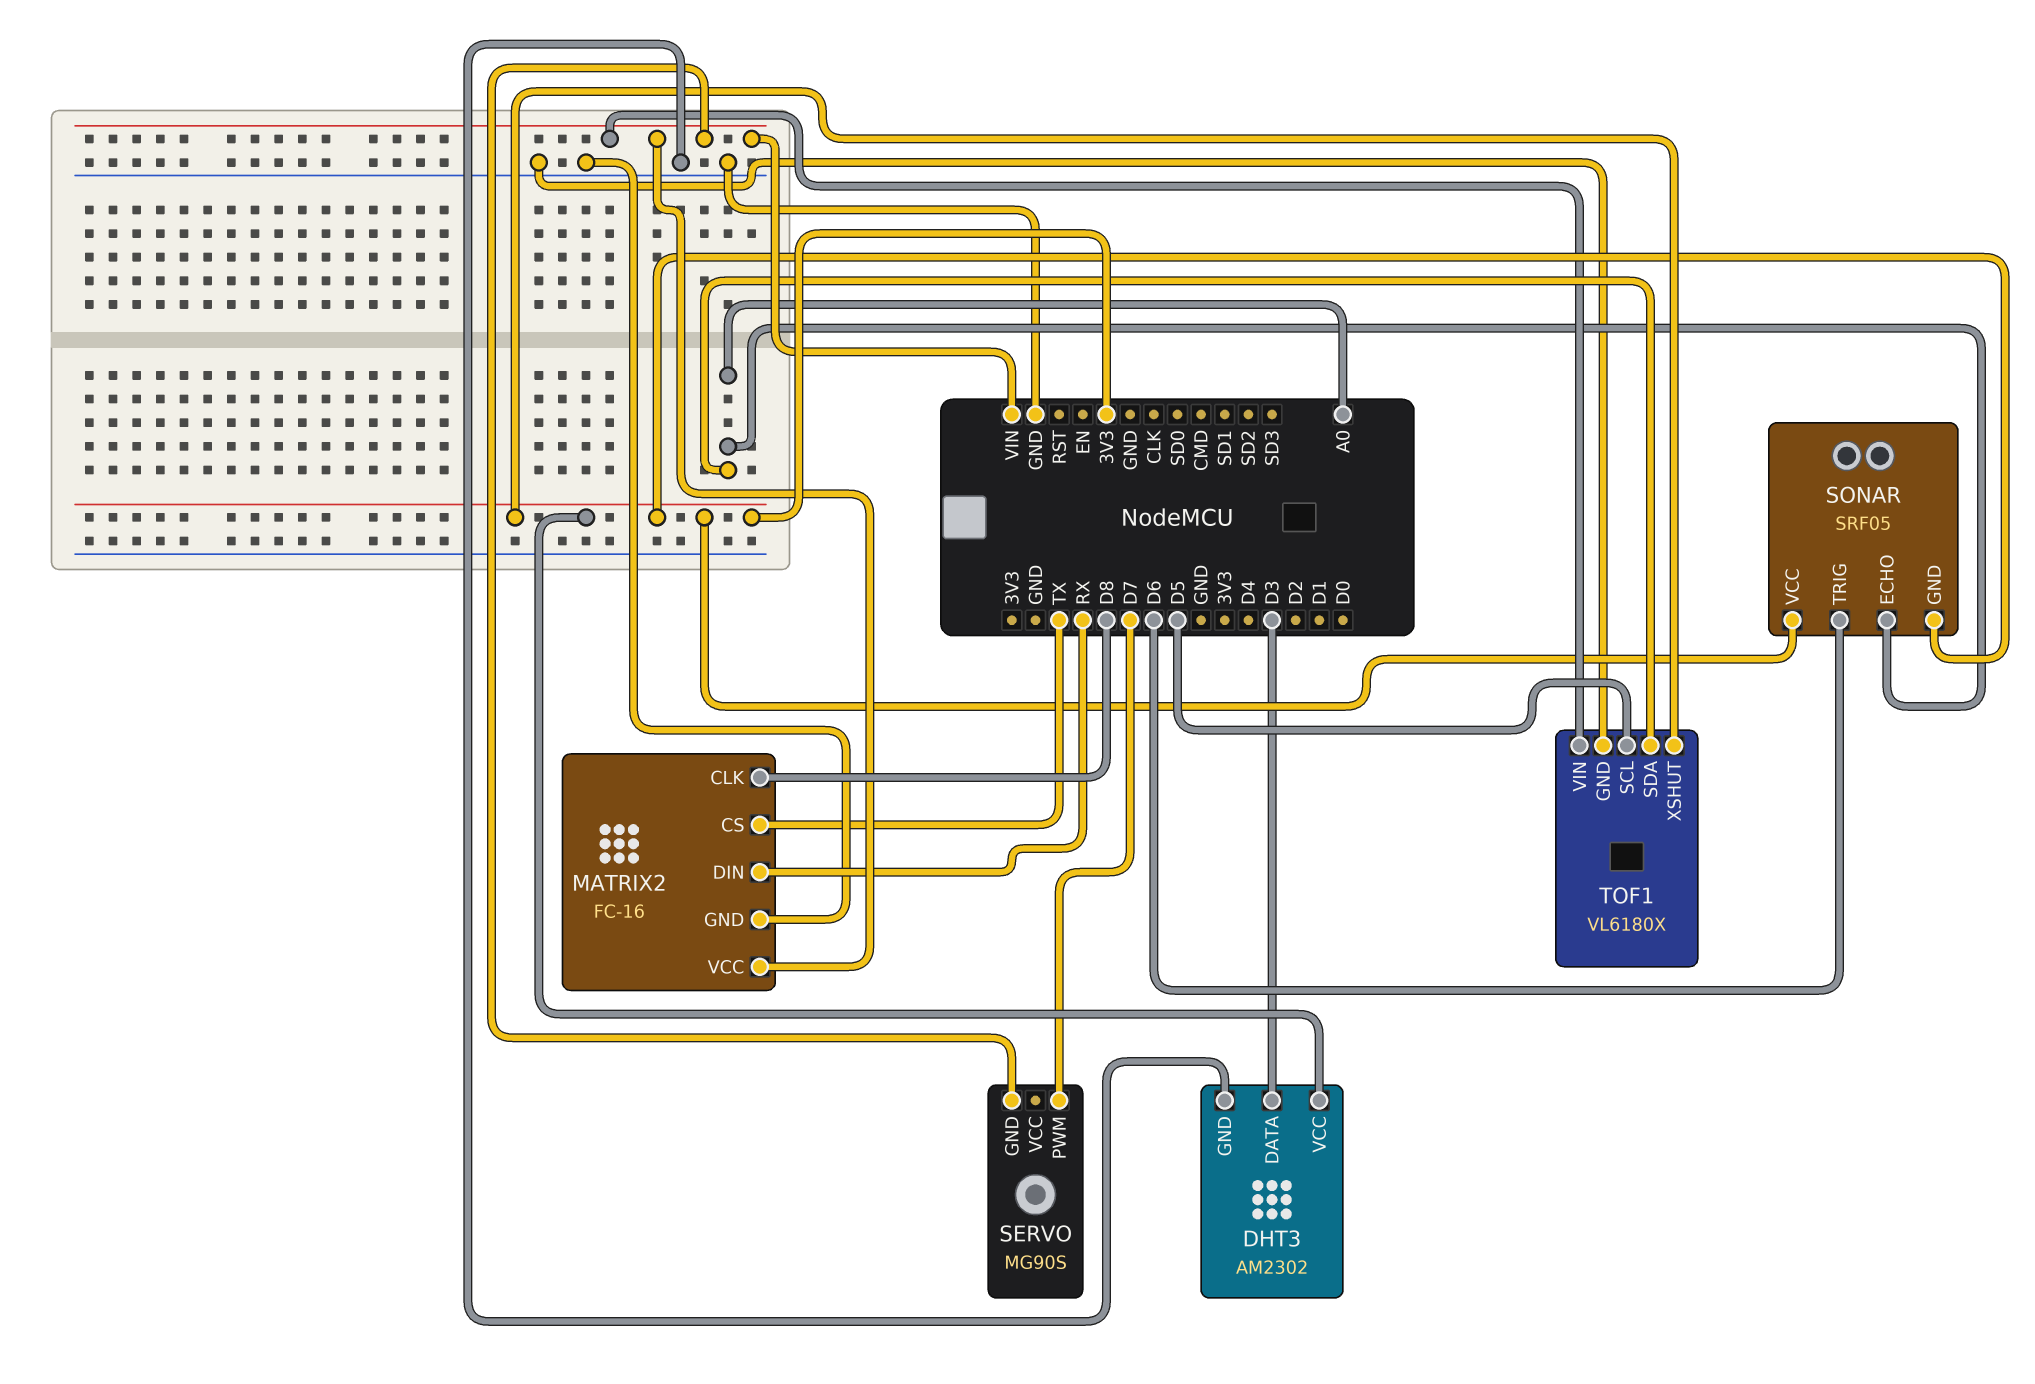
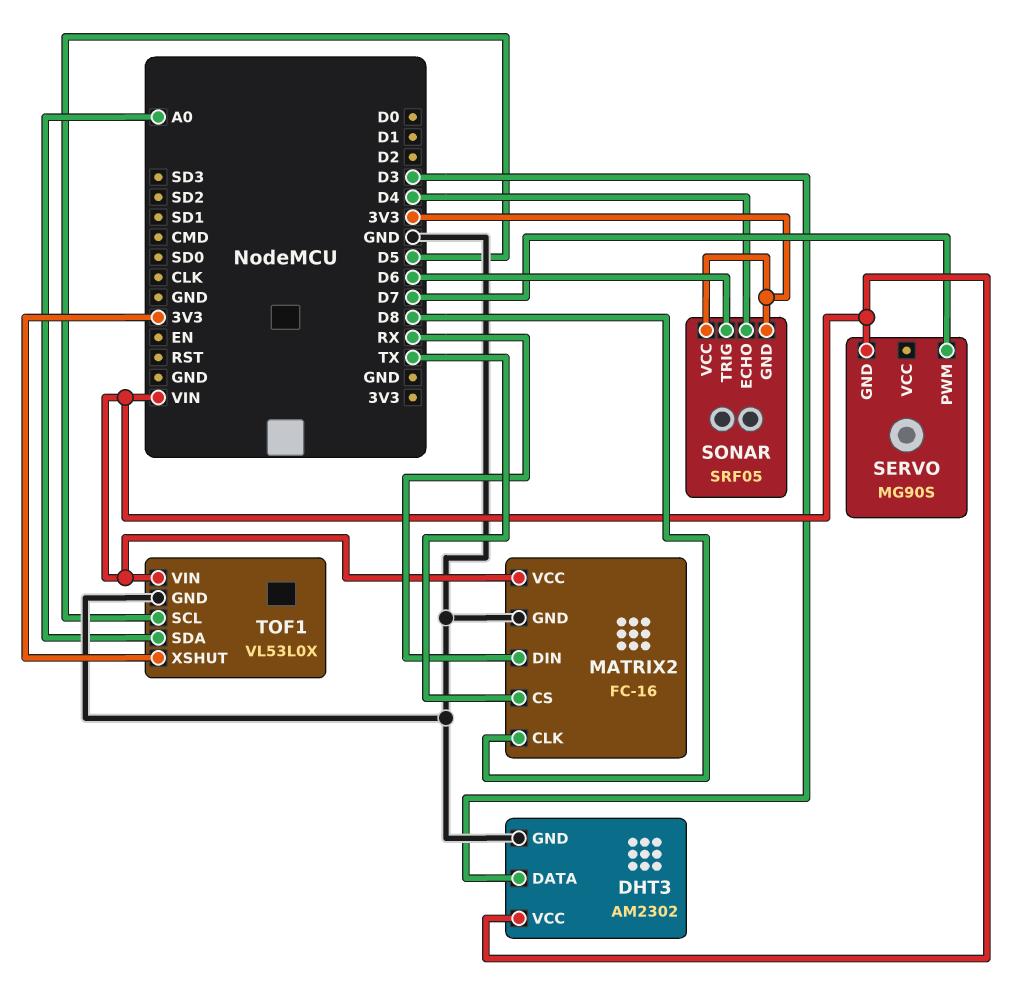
DHT3 pin VCC: 3V3 -> VIN
SONAR pin ECHO: A0 -> D4
TOF1: VL6180X -> VL53L0X

